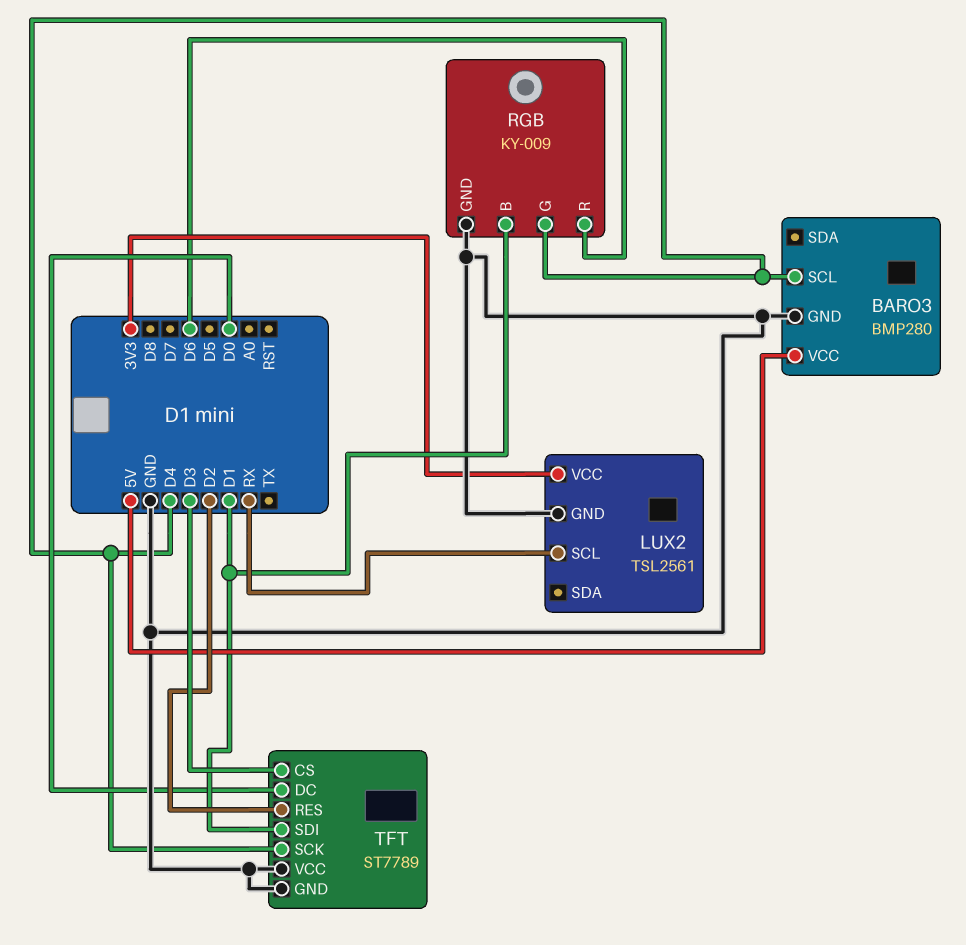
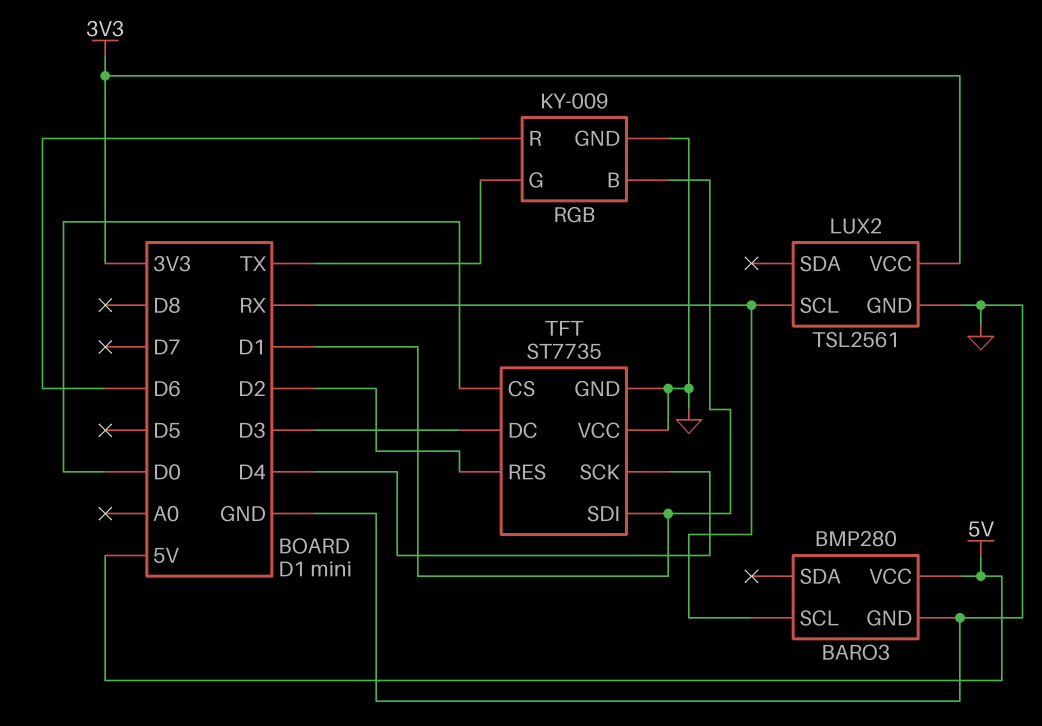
BARO3 pin SCL: D4 -> RX
RGB pin G: D4 -> TX
TFT: ST7789 -> ST7735
TFT pin CS: D3 -> D0
TFT pin DC: D0 -> D3

